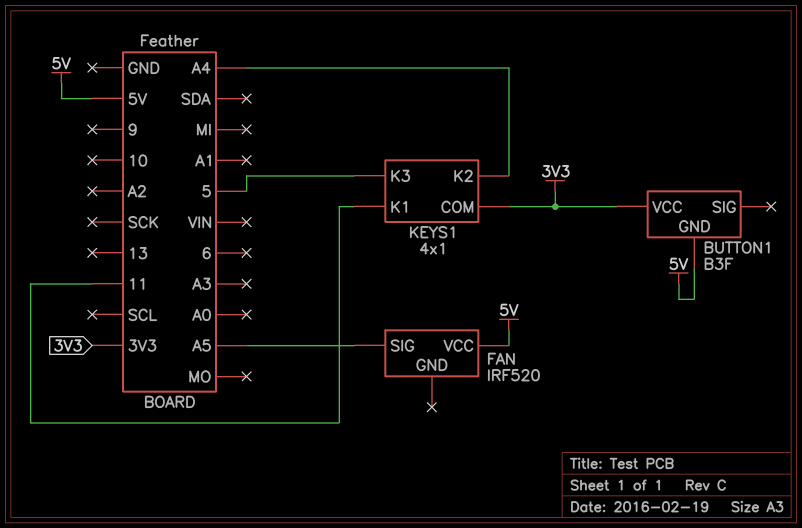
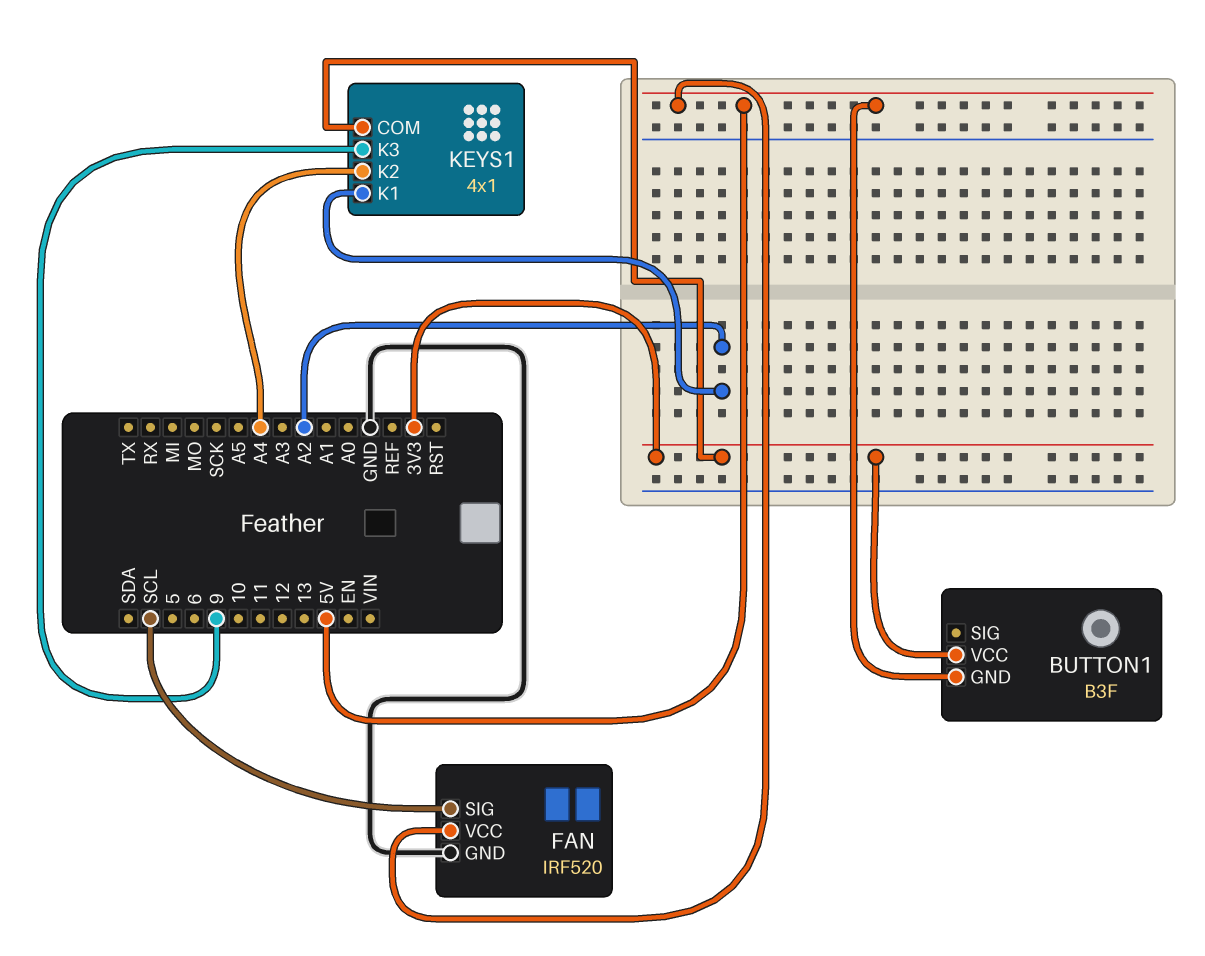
FAN pin GND: none -> GND
FAN pin SIG: A5 -> SCL
KEYS1 pin K1: 11 -> A2
KEYS1 pin K3: 5 -> 9

